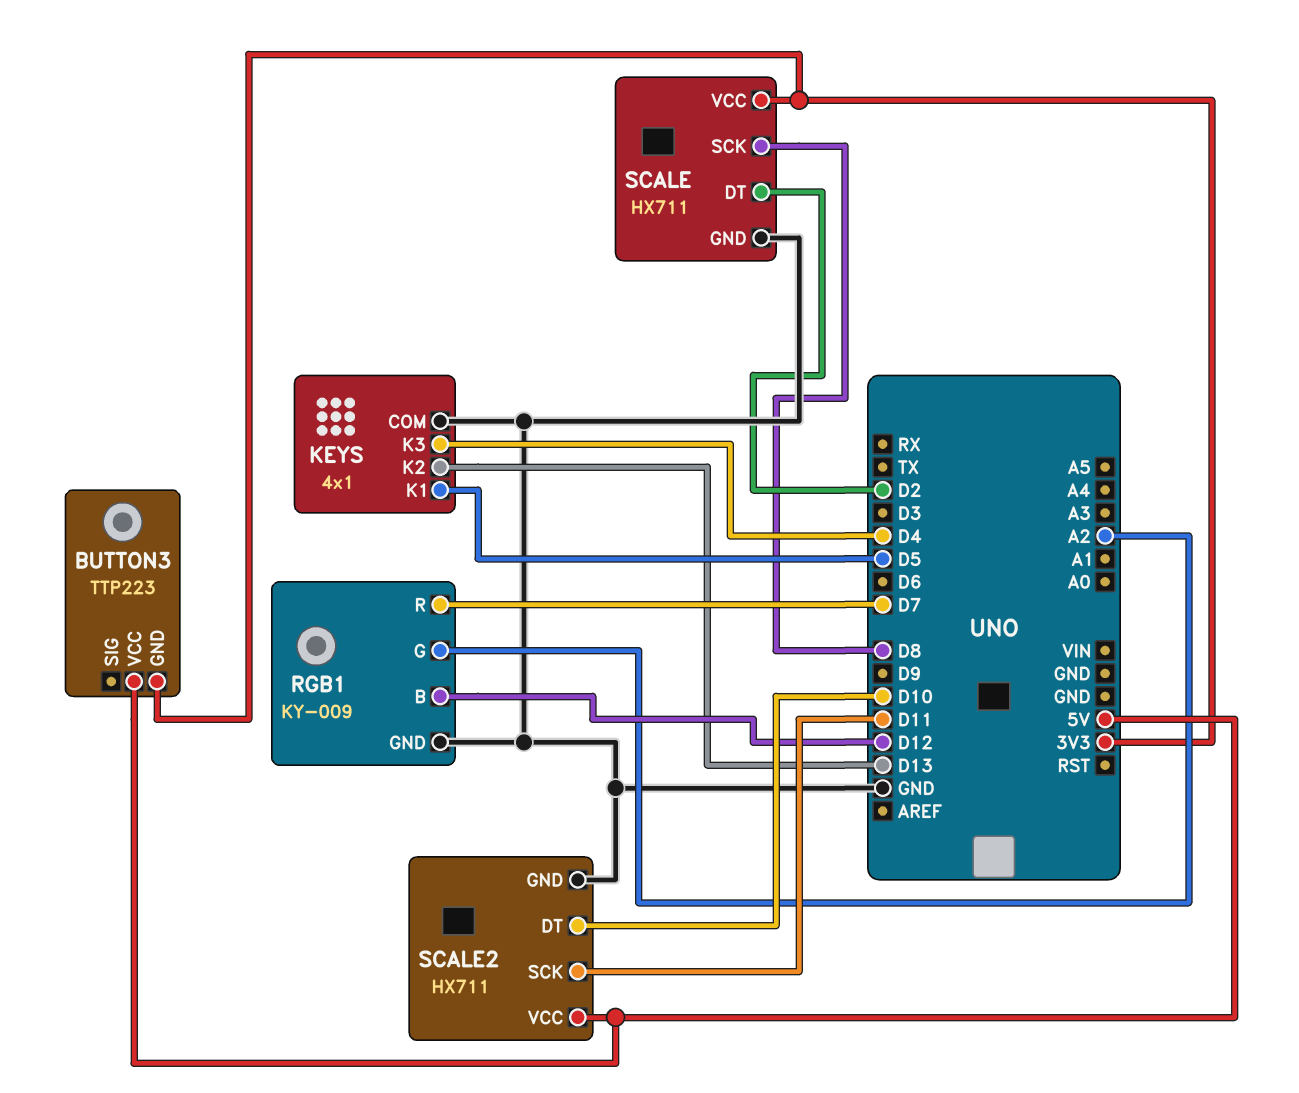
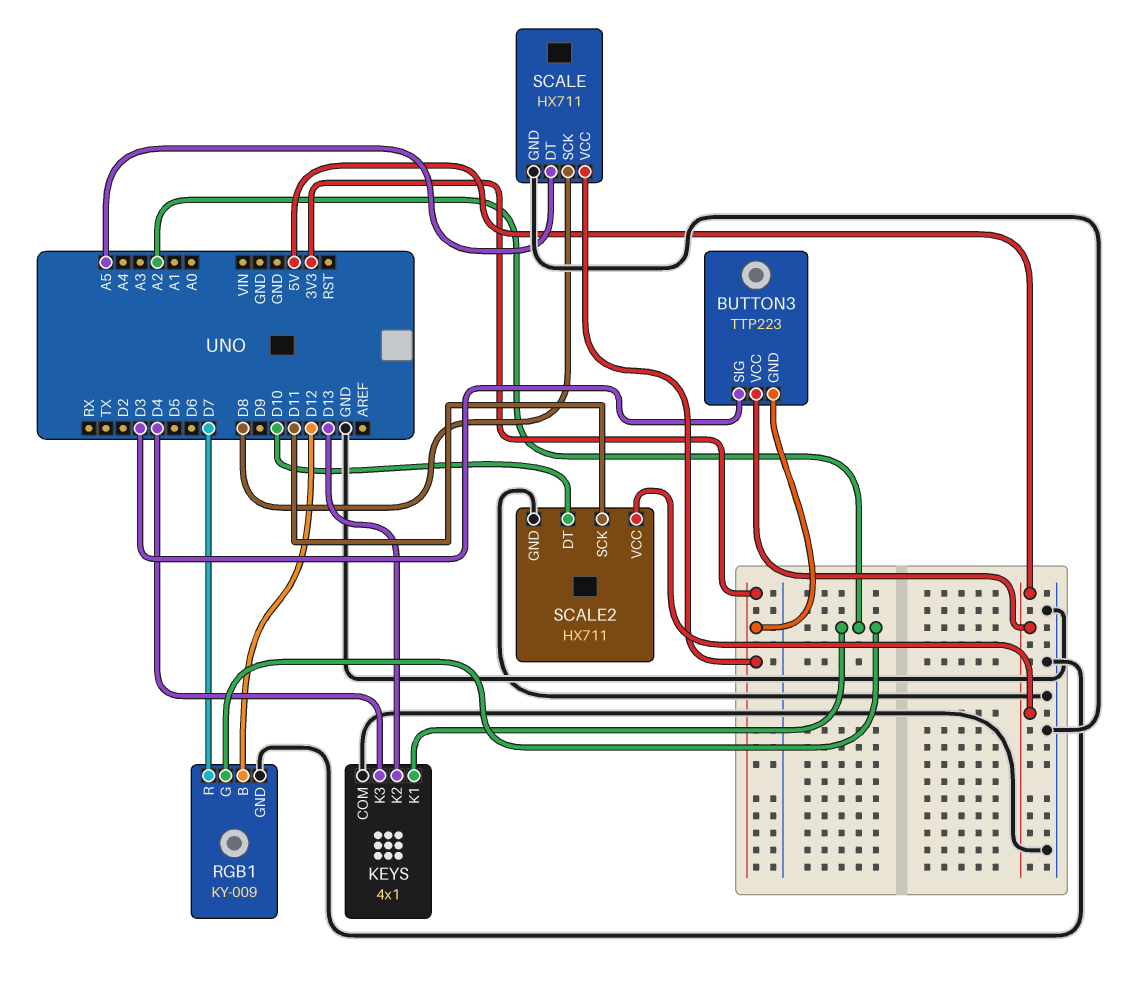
BUTTON3 pin SIG: none -> D3
KEYS pin K1: D5 -> A2
SCALE pin DT: D2 -> A5

